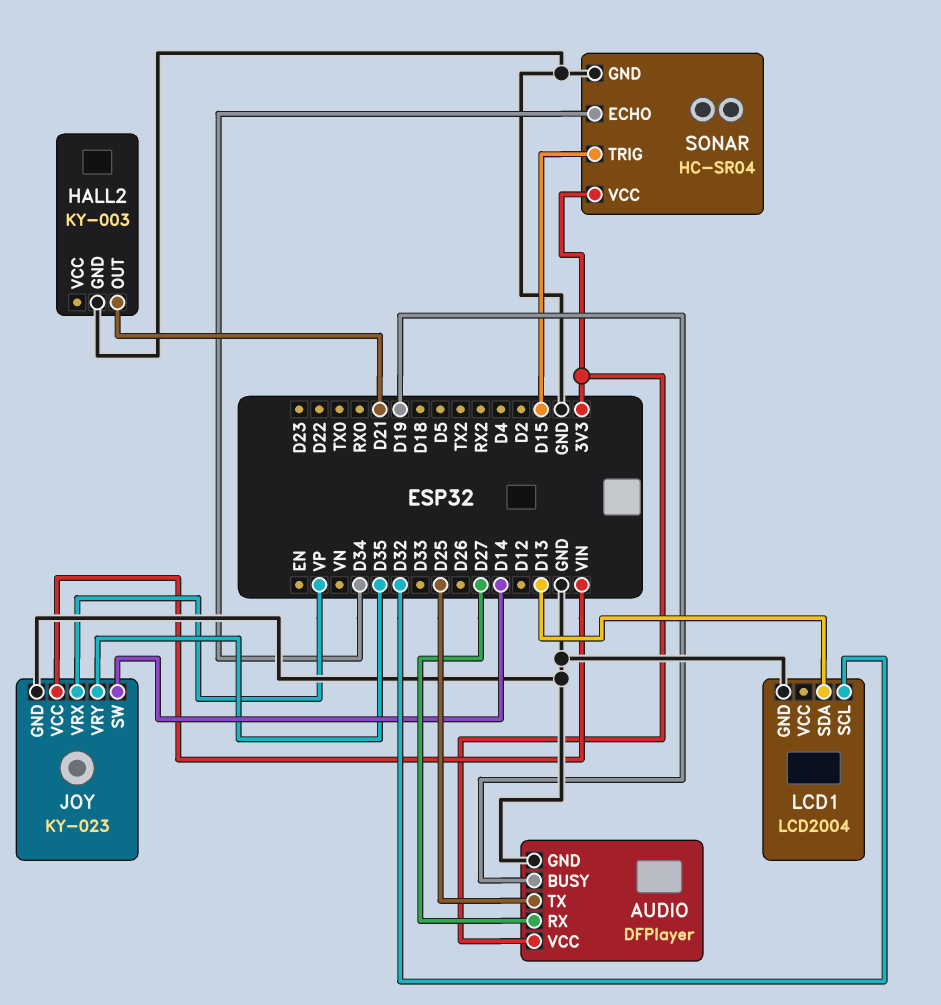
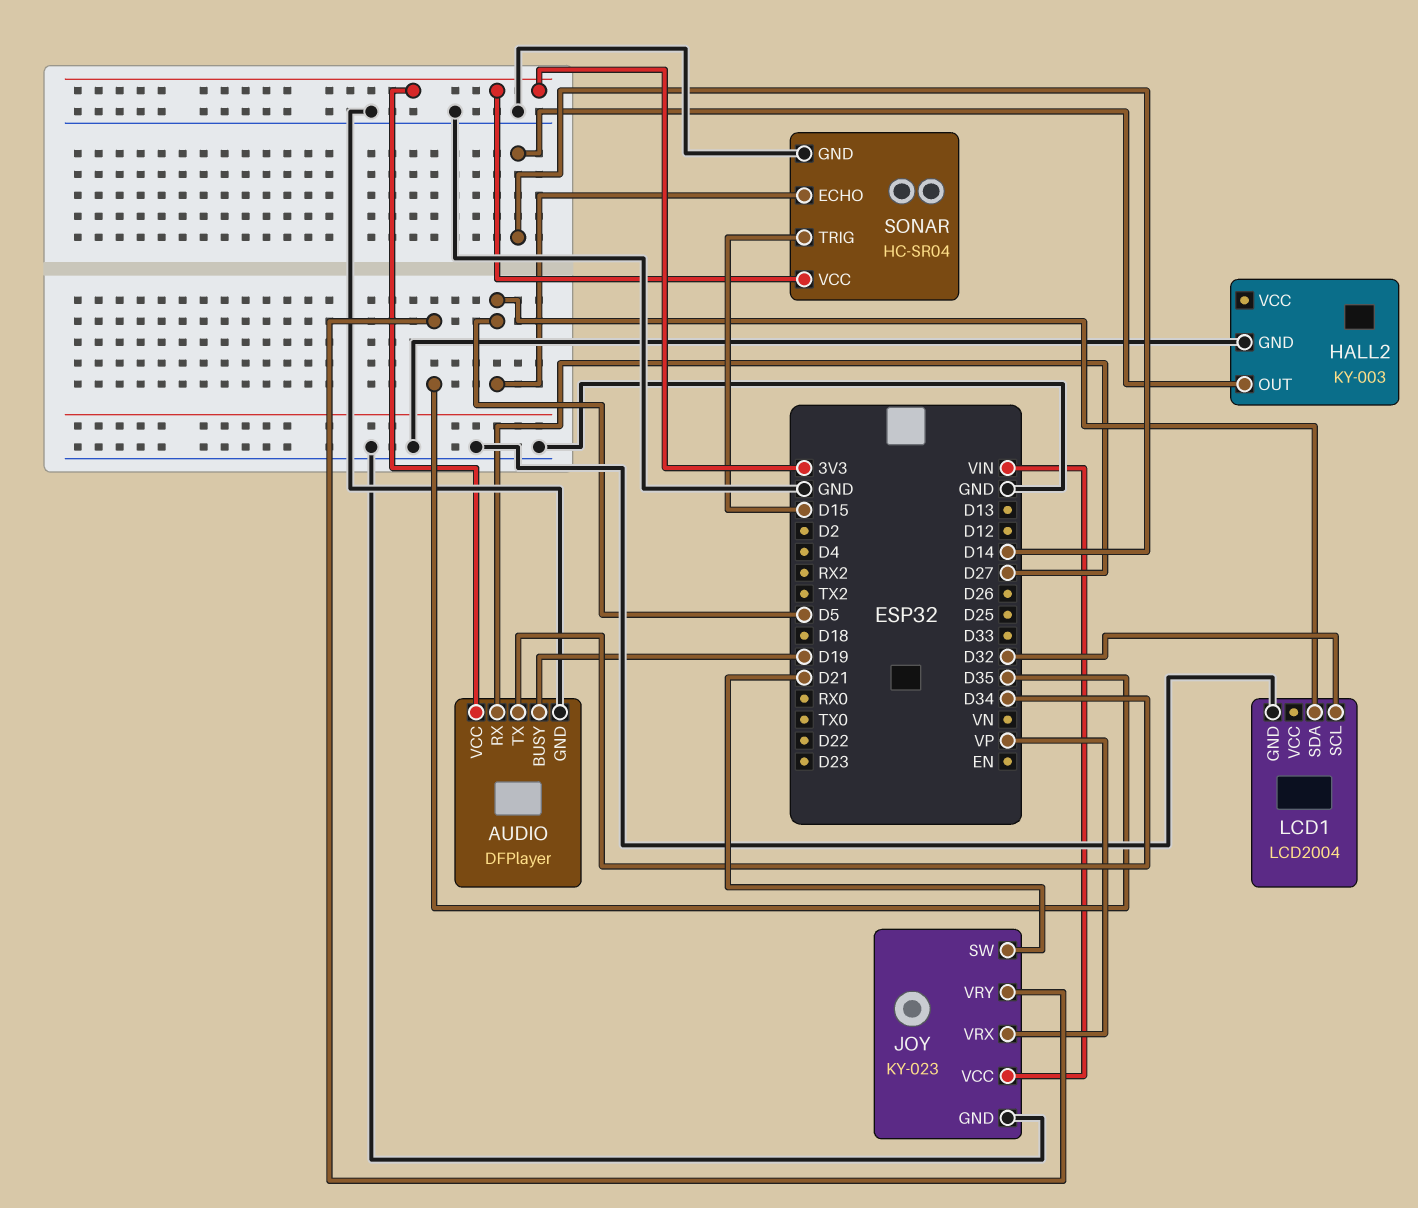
AUDIO pin TX: D25 -> D34
HALL2 pin OUT: D21 -> D14
JOY pin SW: D14 -> D21
LCD1 pin SDA: D13 -> D5
SONAR pin ECHO: D34 -> D5

